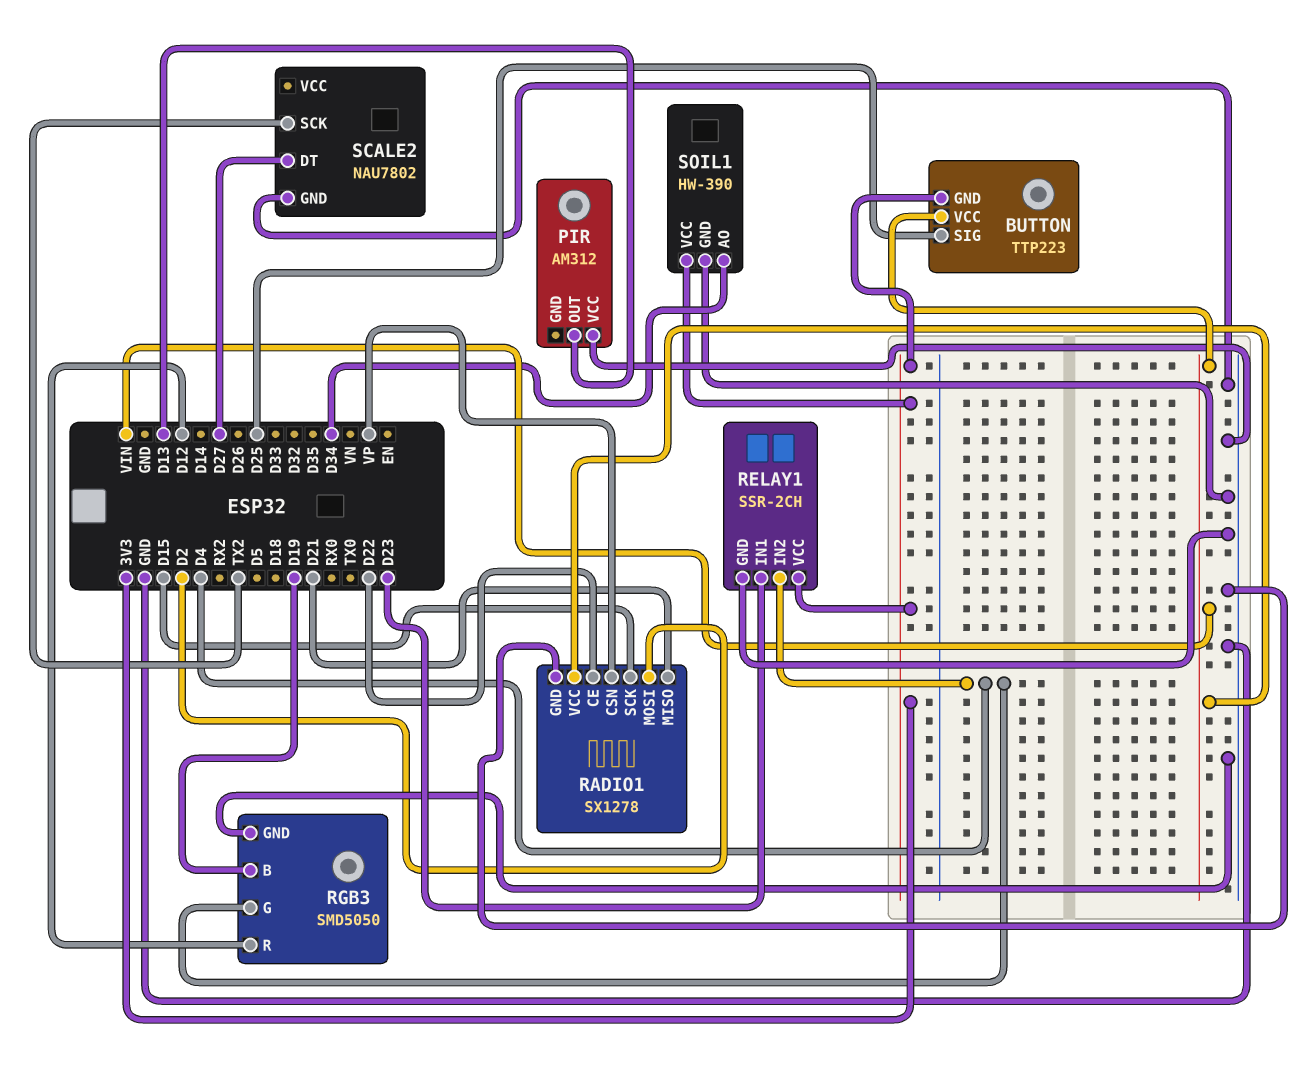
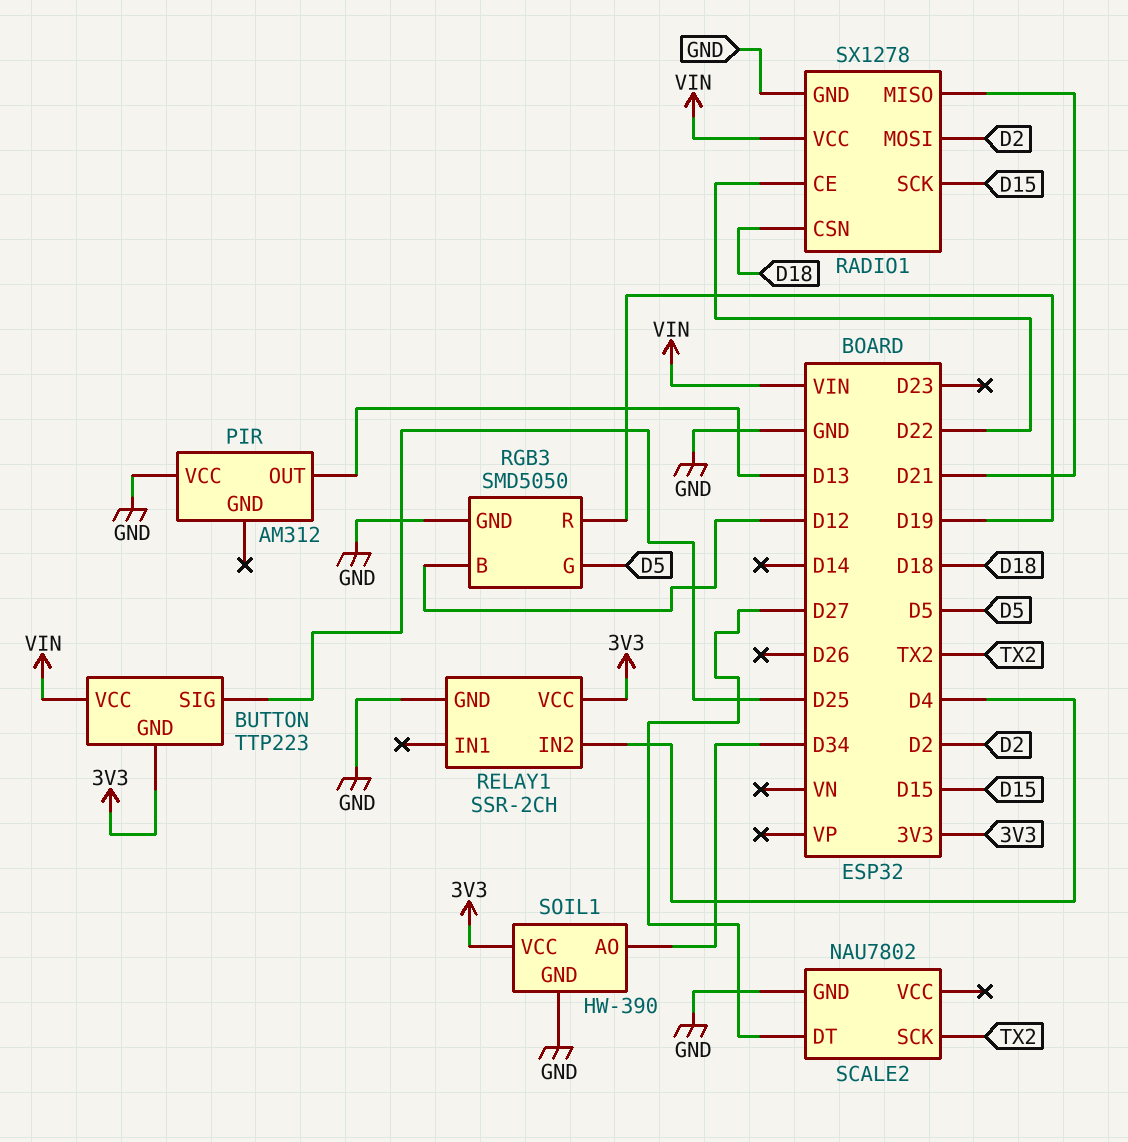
RADIO1 pin CSN: VP -> D18
RELAY1 pin IN1: D23 -> none
RGB3 pin B: D19 -> D12
RGB3 pin G: D4 -> D5
RGB3 pin R: D12 -> D19

